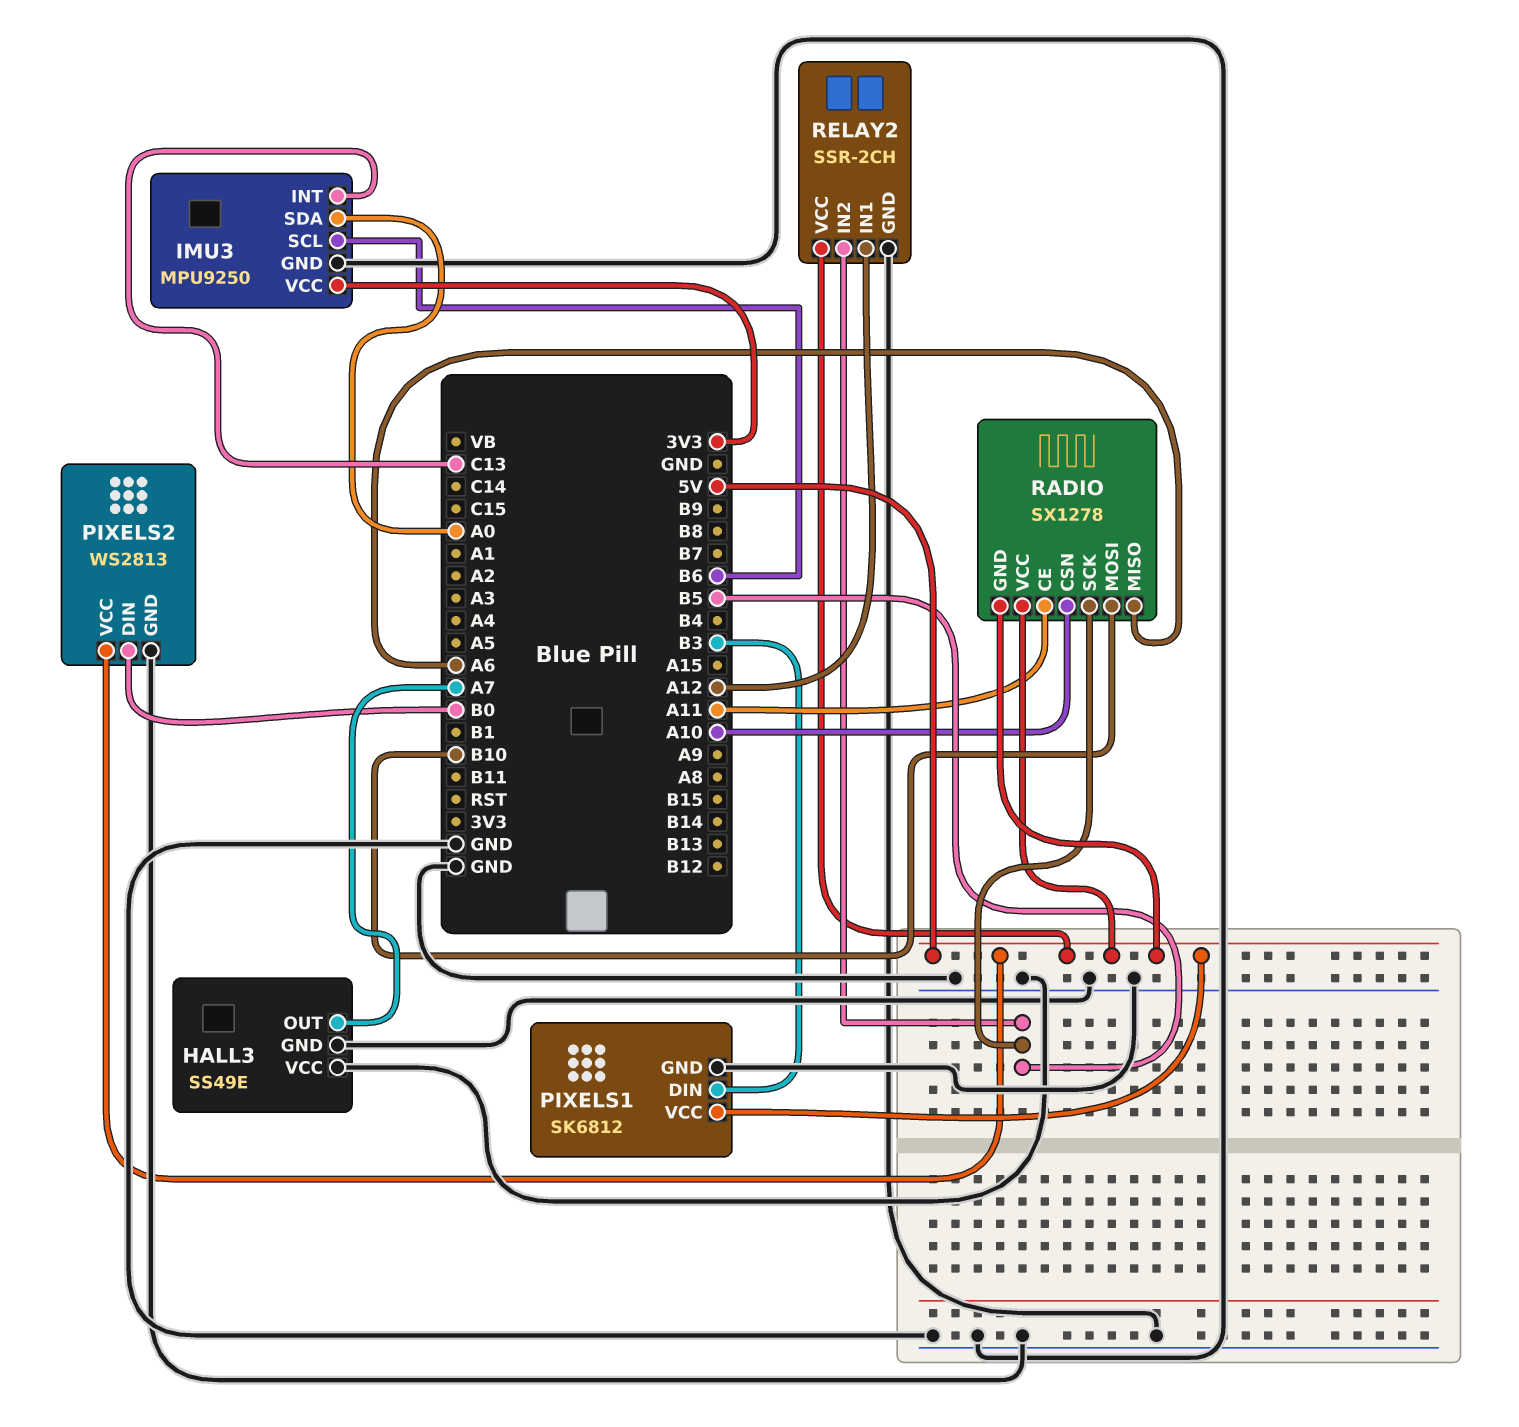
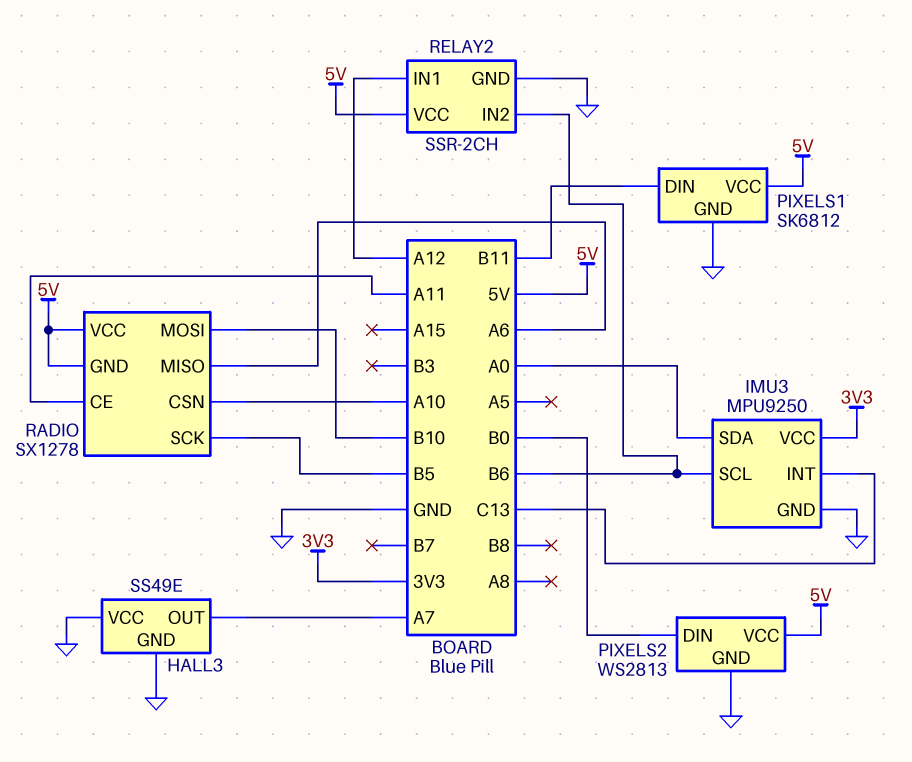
PIXELS1 pin DIN: B3 -> B11
RELAY2 pin IN2: B5 -> B6

